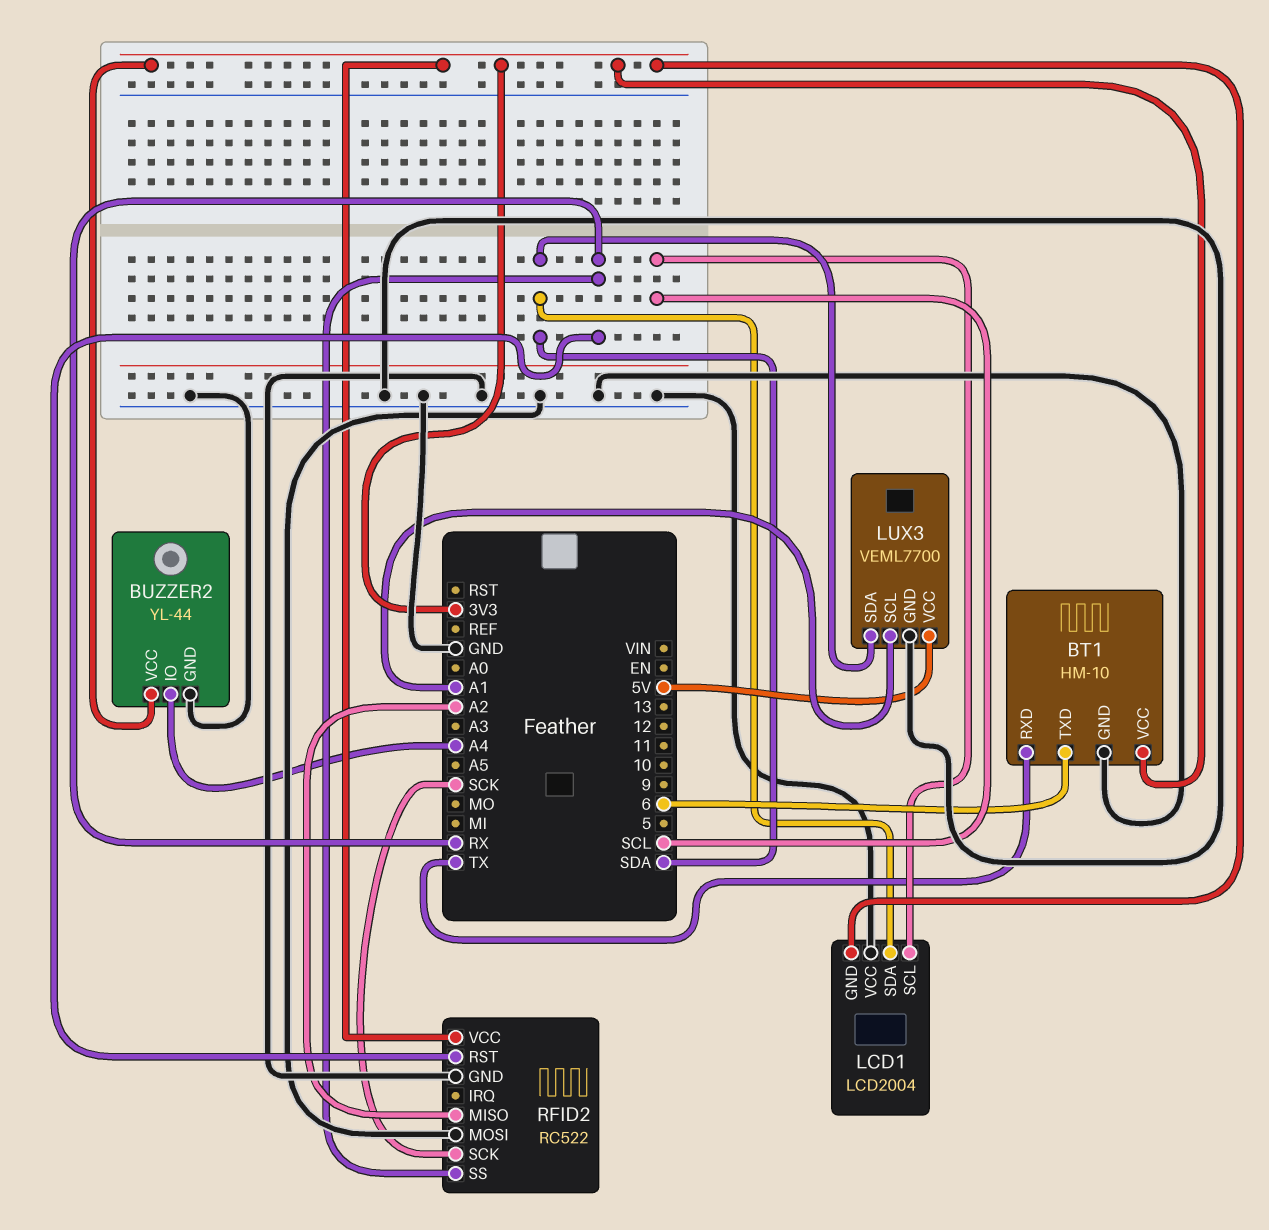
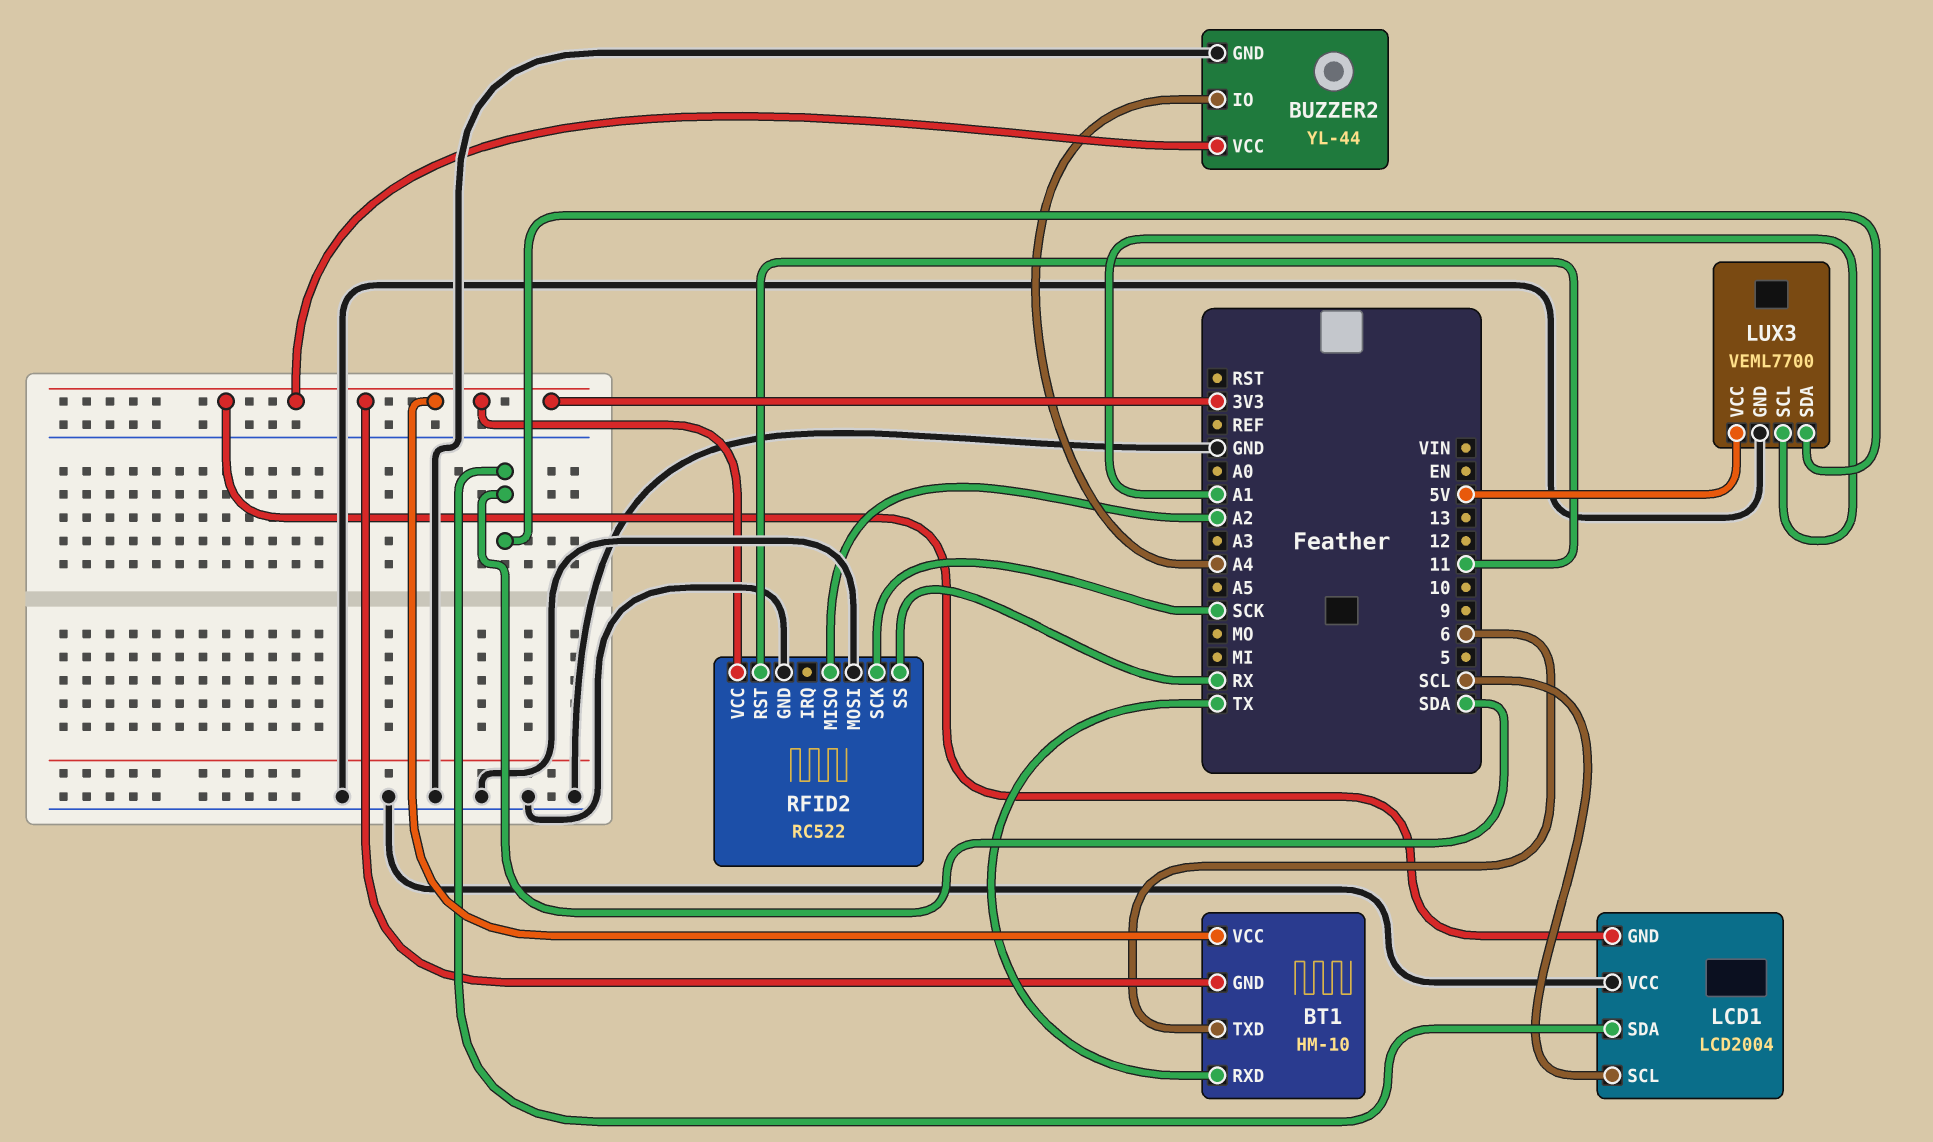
BT1 pin GND: GND -> 3V3
RFID2 pin RST: RX -> 11

